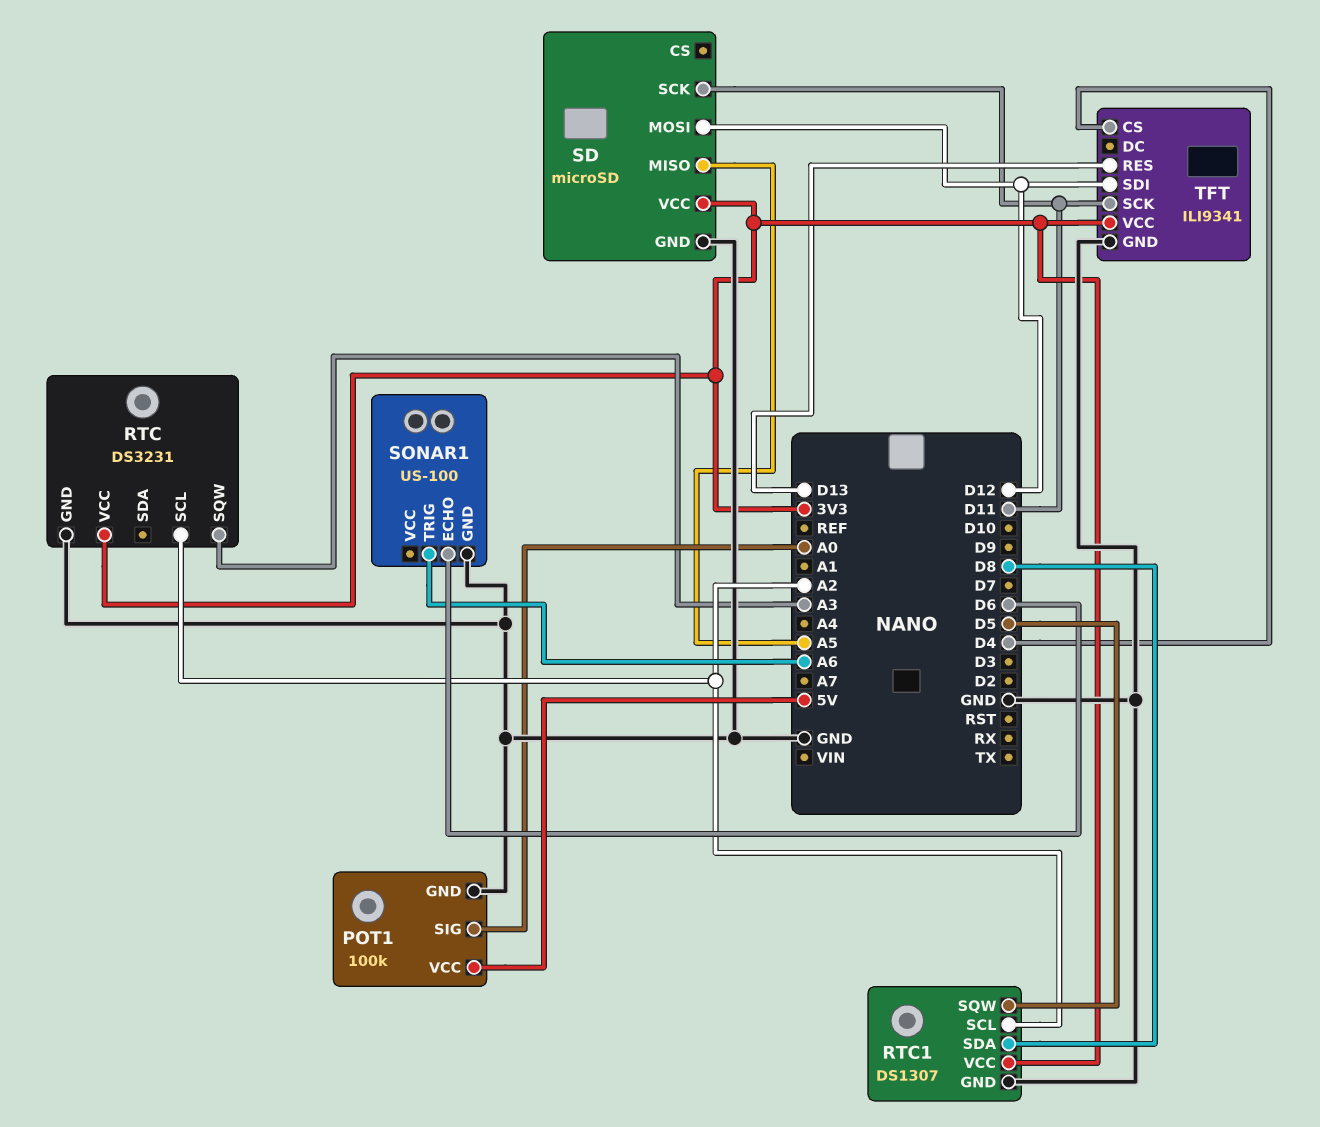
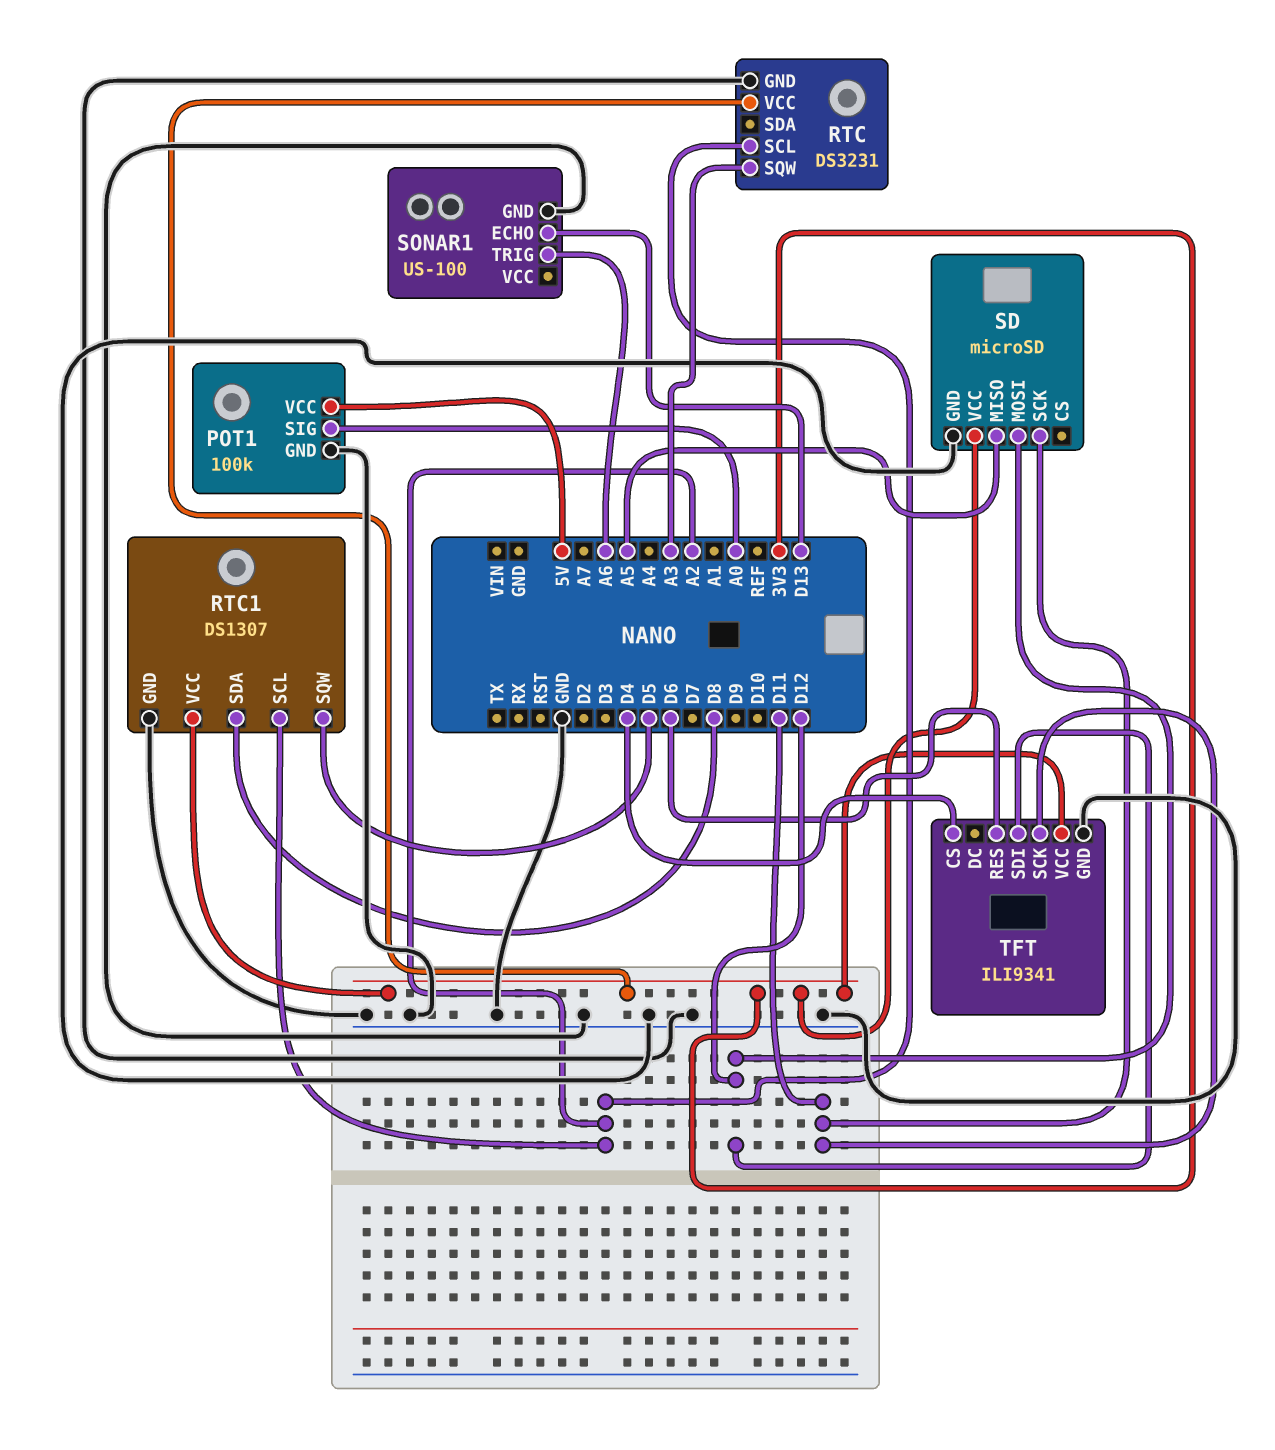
SONAR1 pin ECHO: D6 -> D13
TFT pin RES: D13 -> D6

